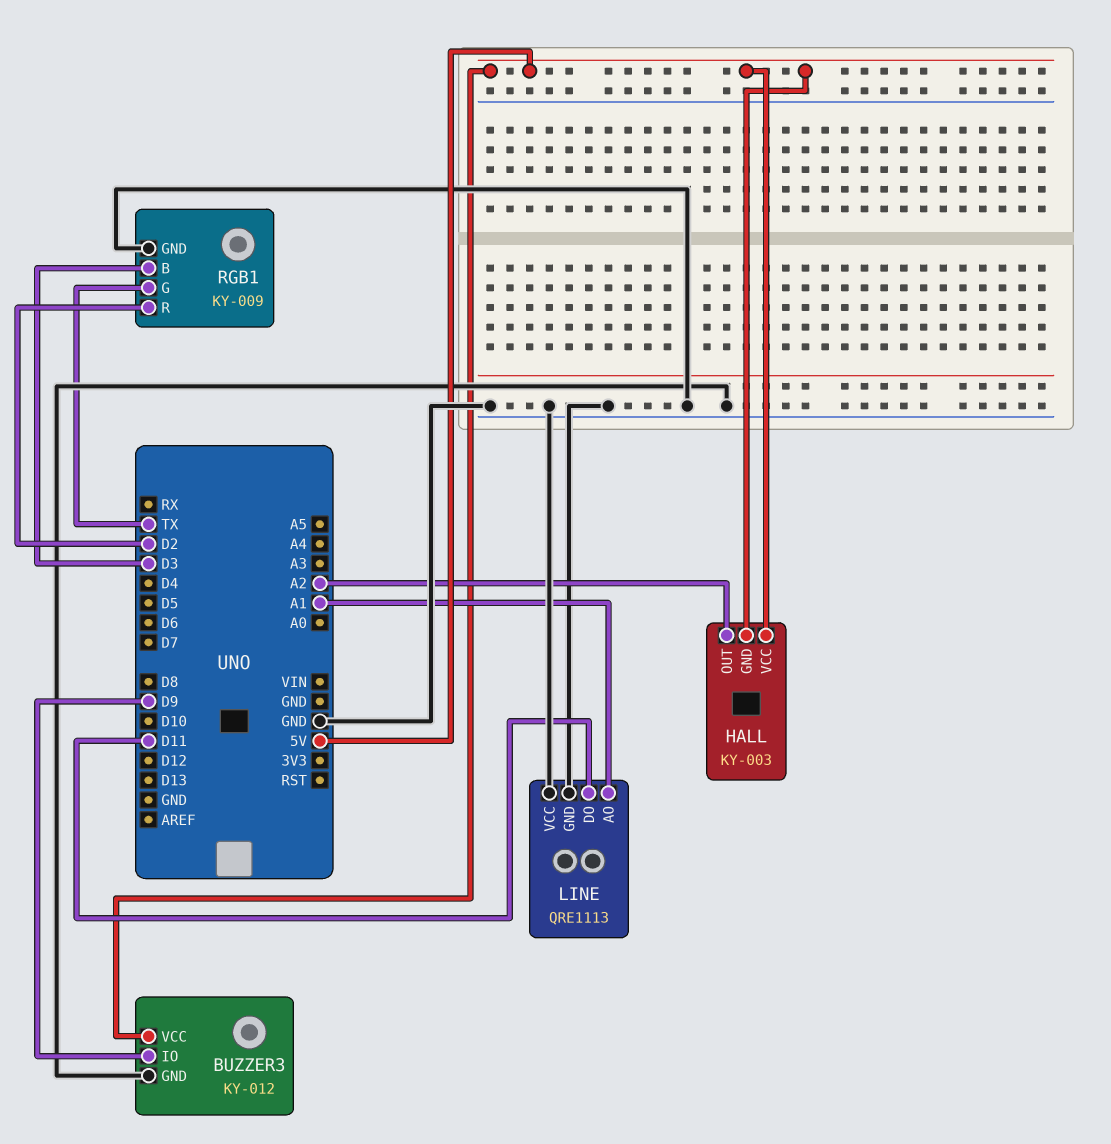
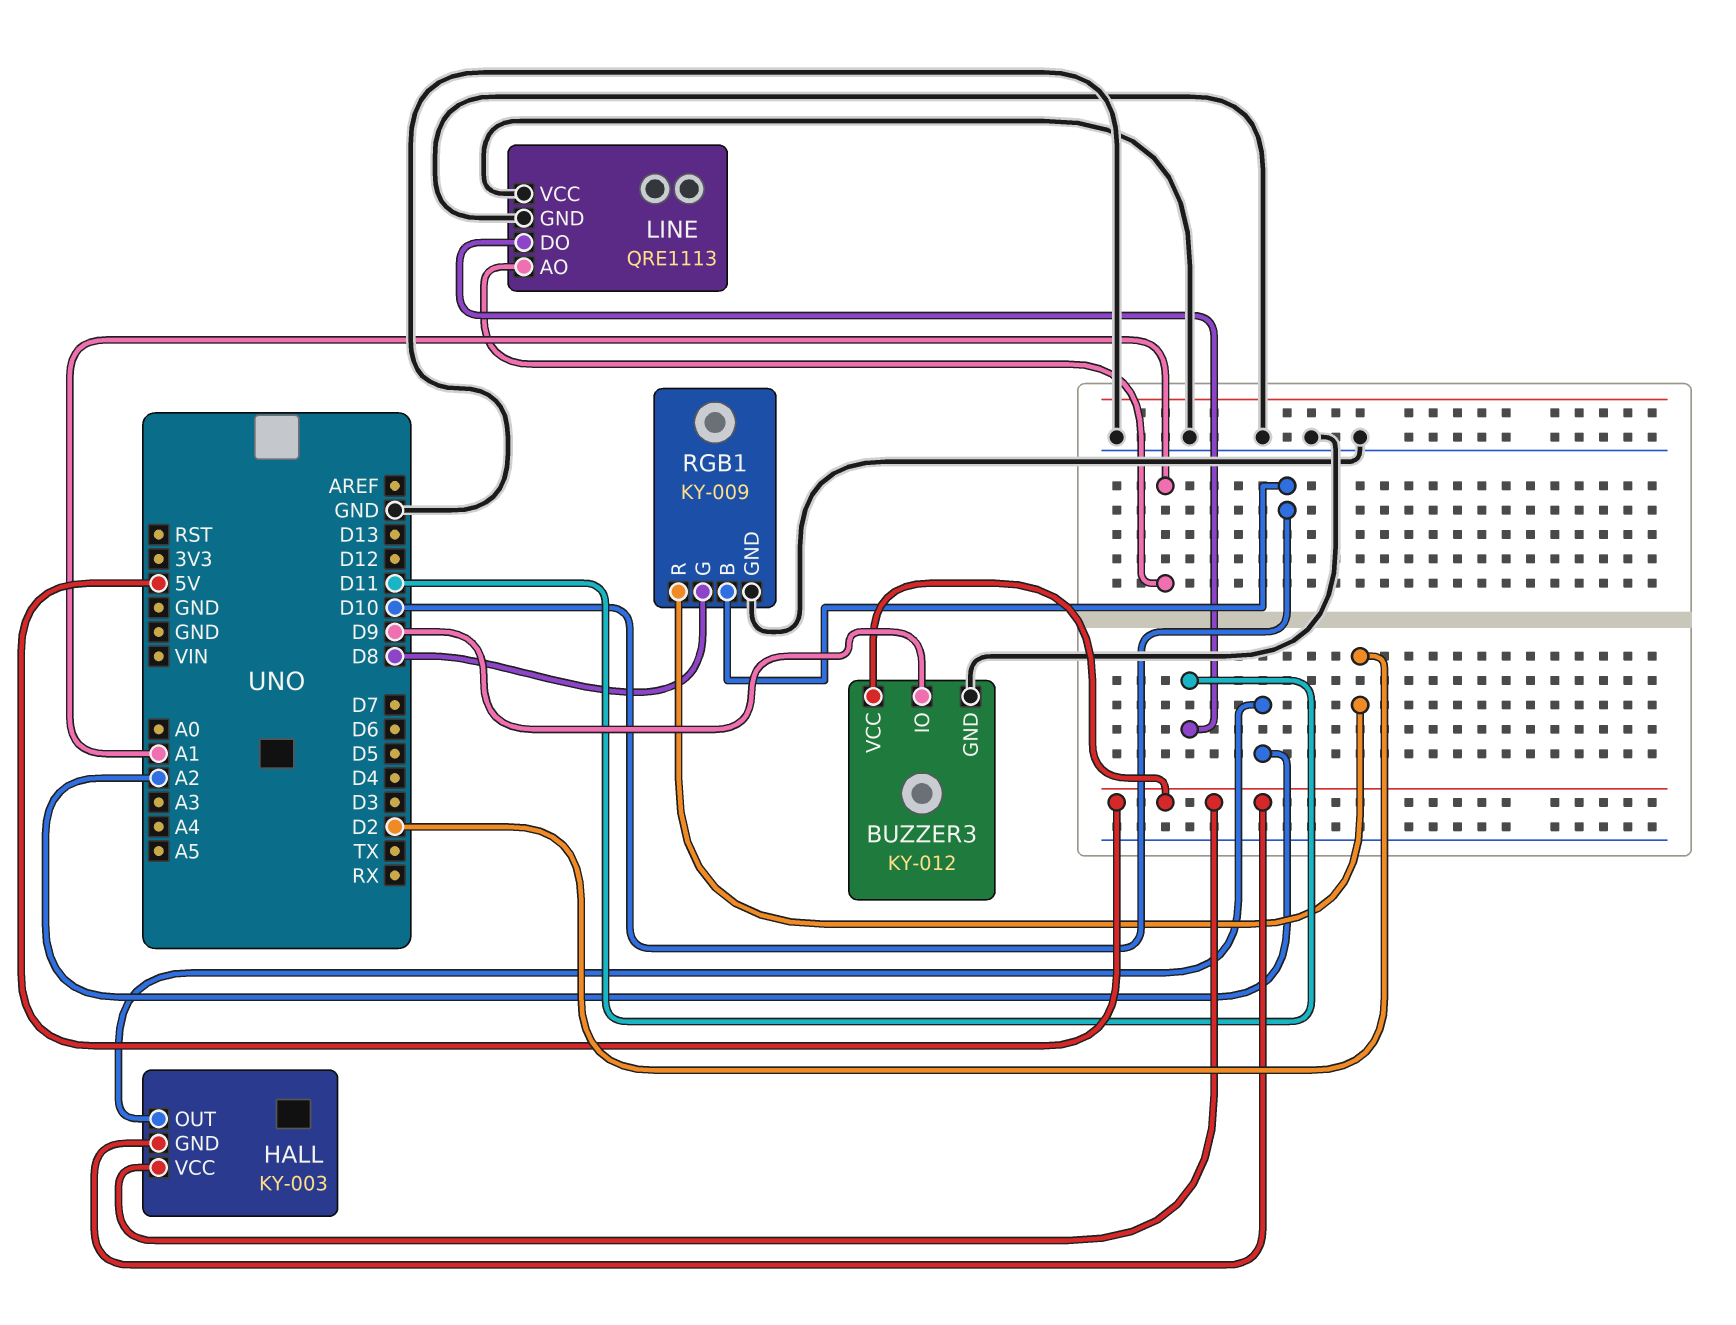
RGB1 pin B: D3 -> D10
RGB1 pin G: TX -> D8

